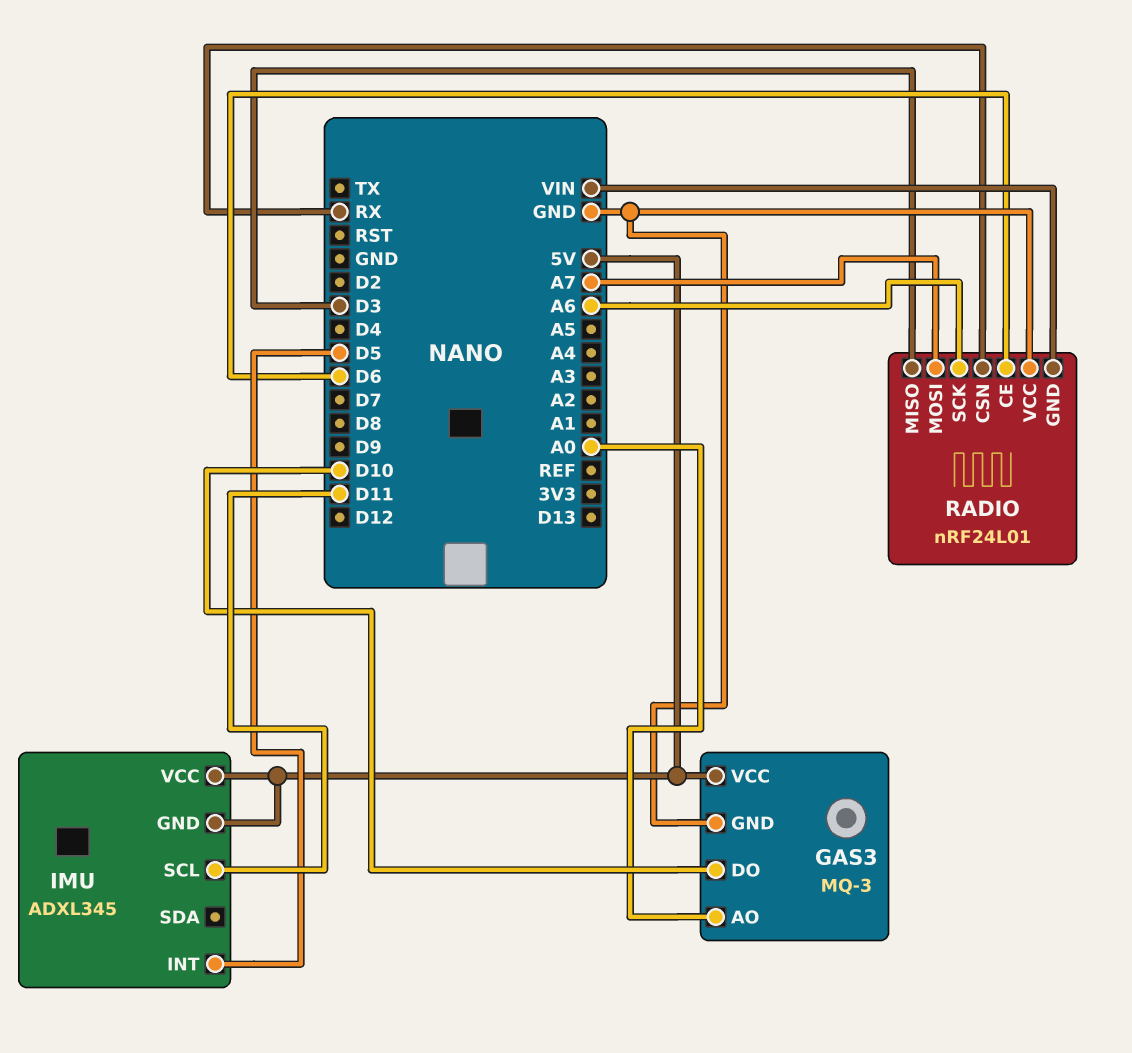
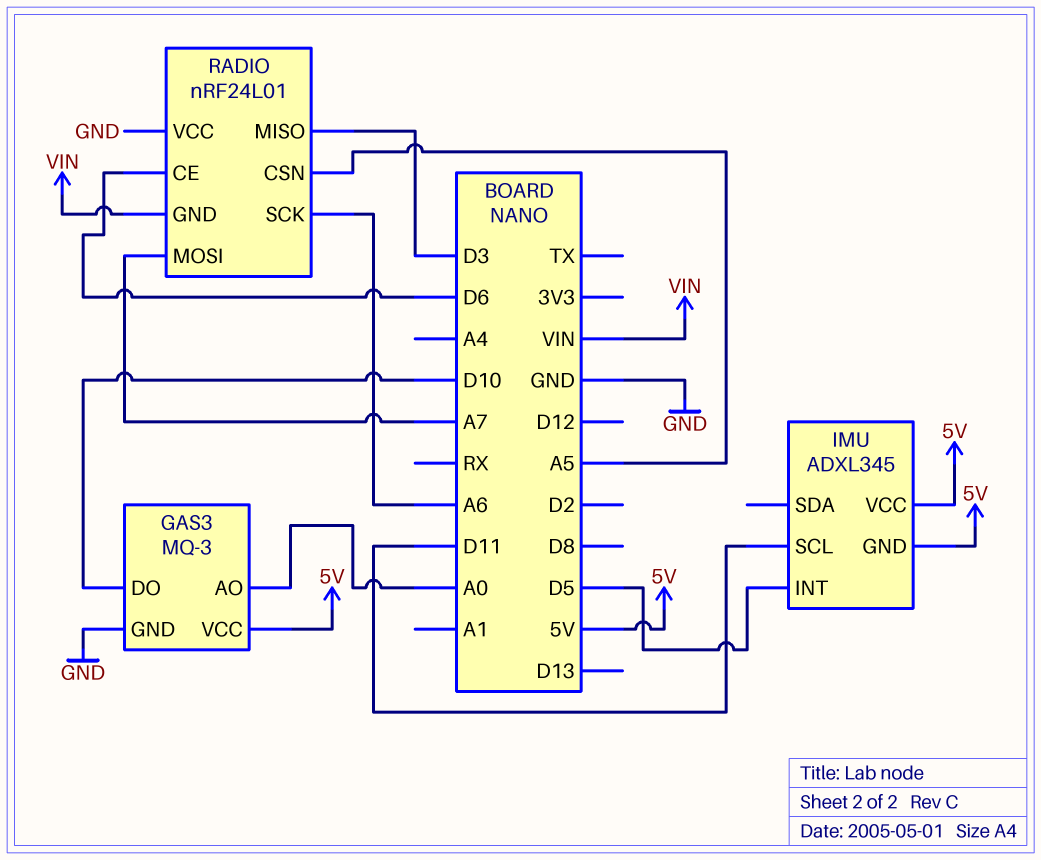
RADIO pin CSN: RX -> A5

